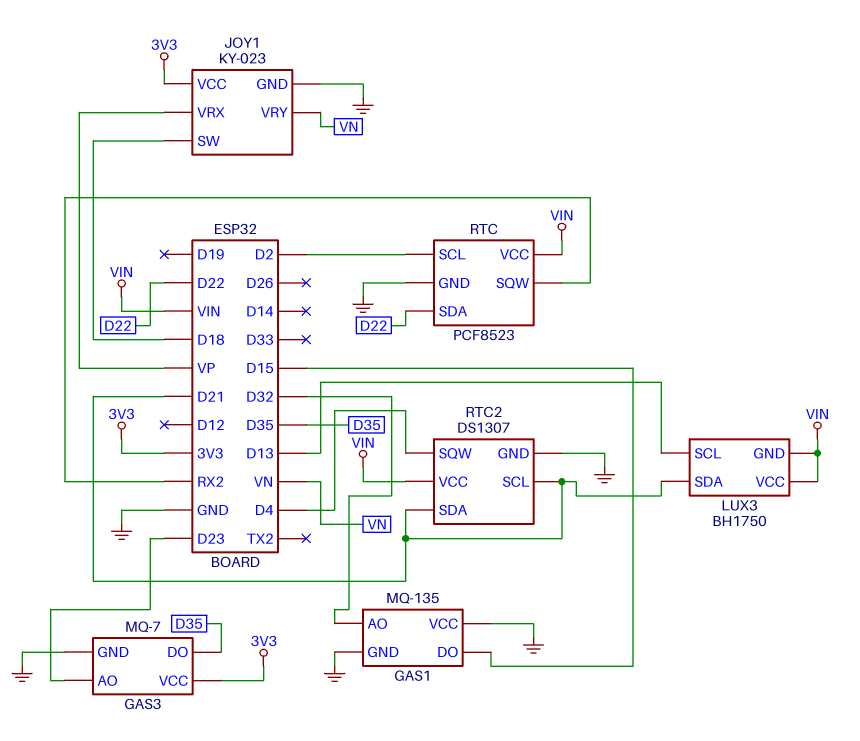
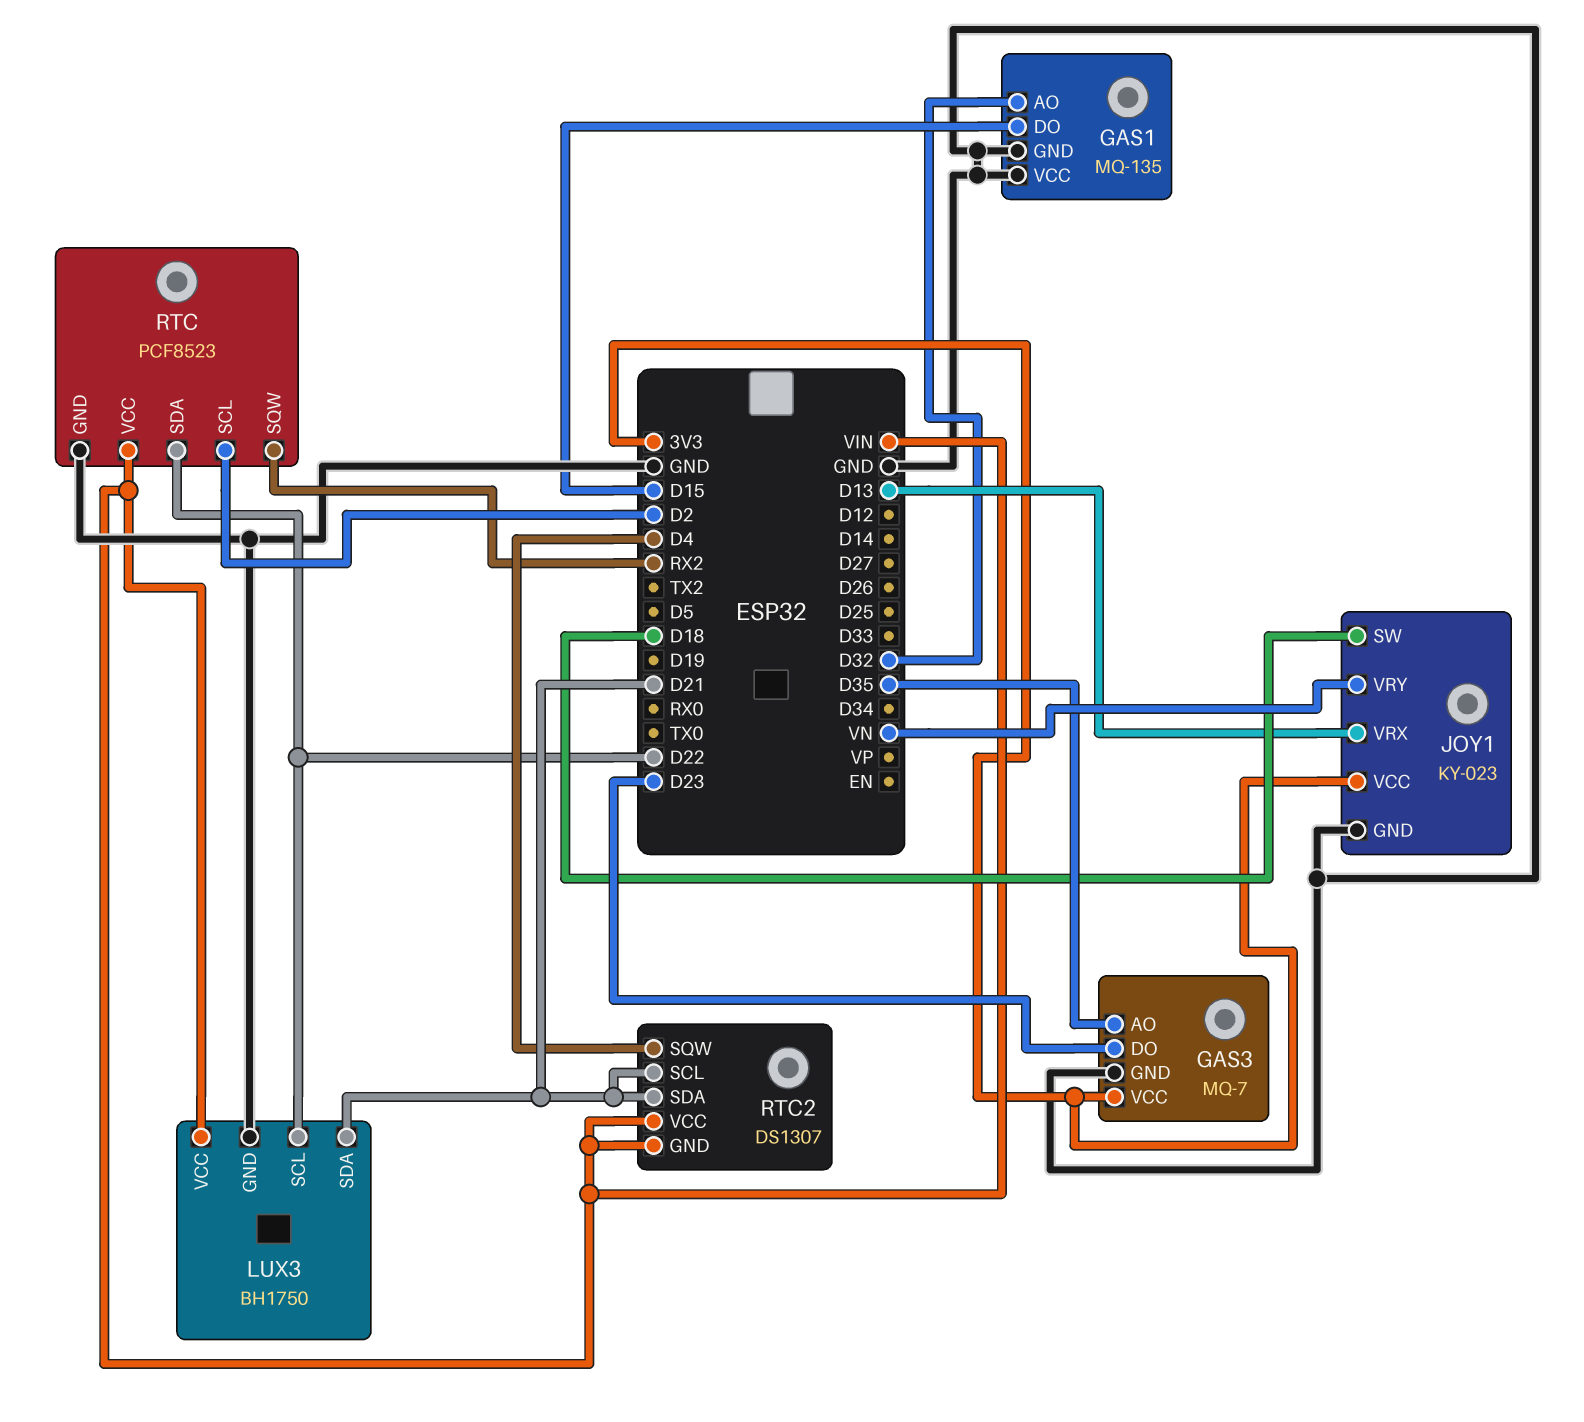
GAS3 pin AO: D23 -> D35
GAS3 pin DO: D35 -> D23
JOY1 pin VRX: VP -> D13
LUX3 pin GND: VIN -> GND
LUX3 pin SCL: D13 -> D22
RTC2 pin GND: GND -> VIN

